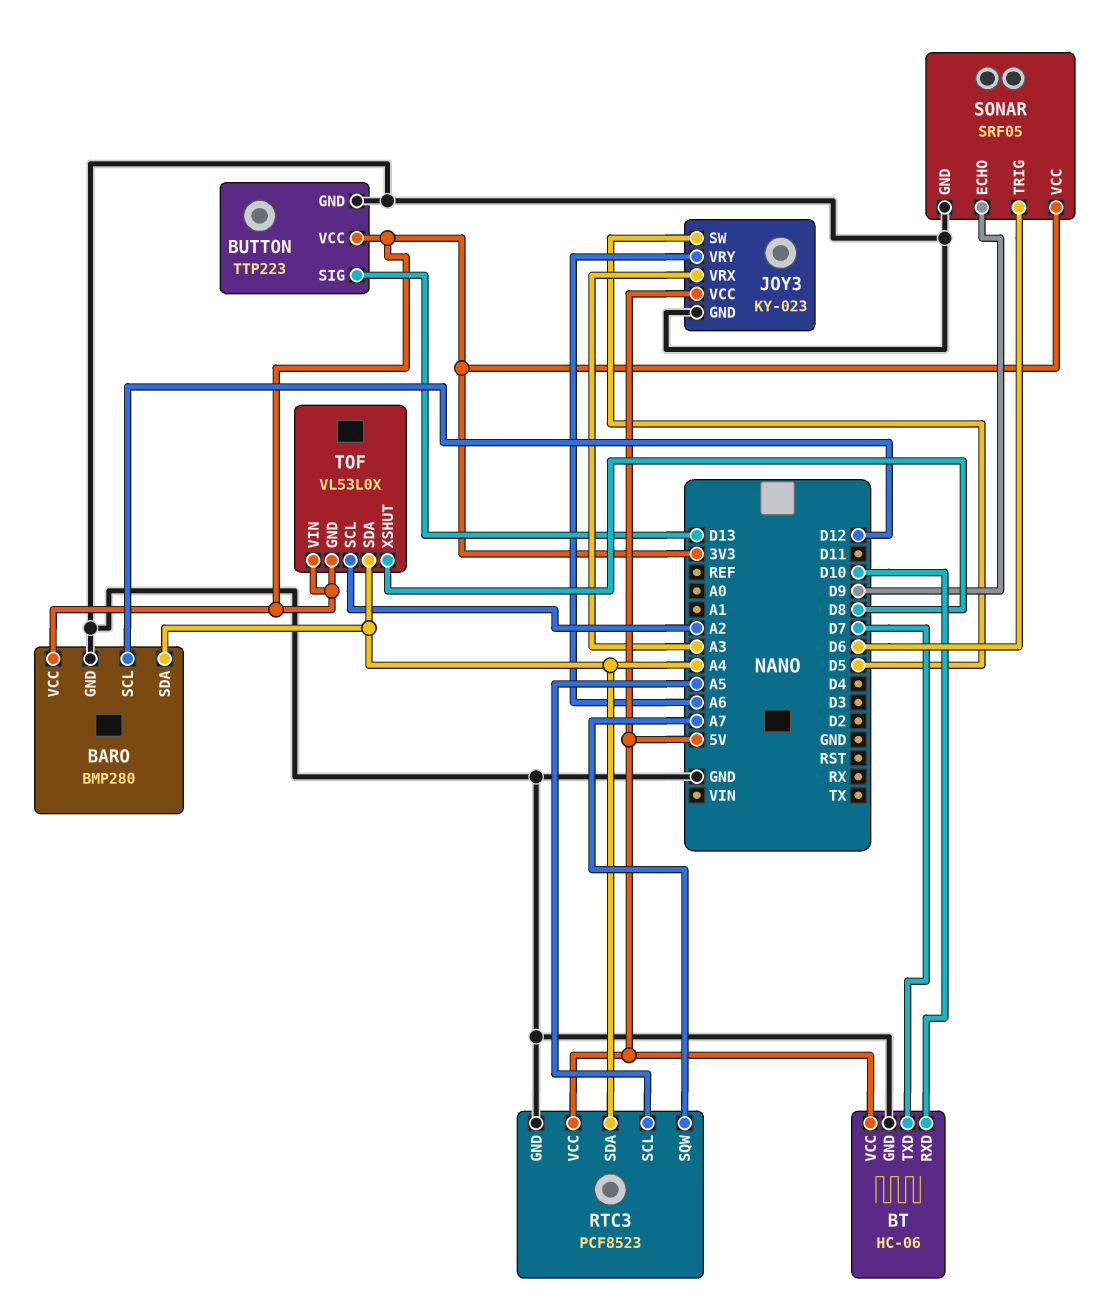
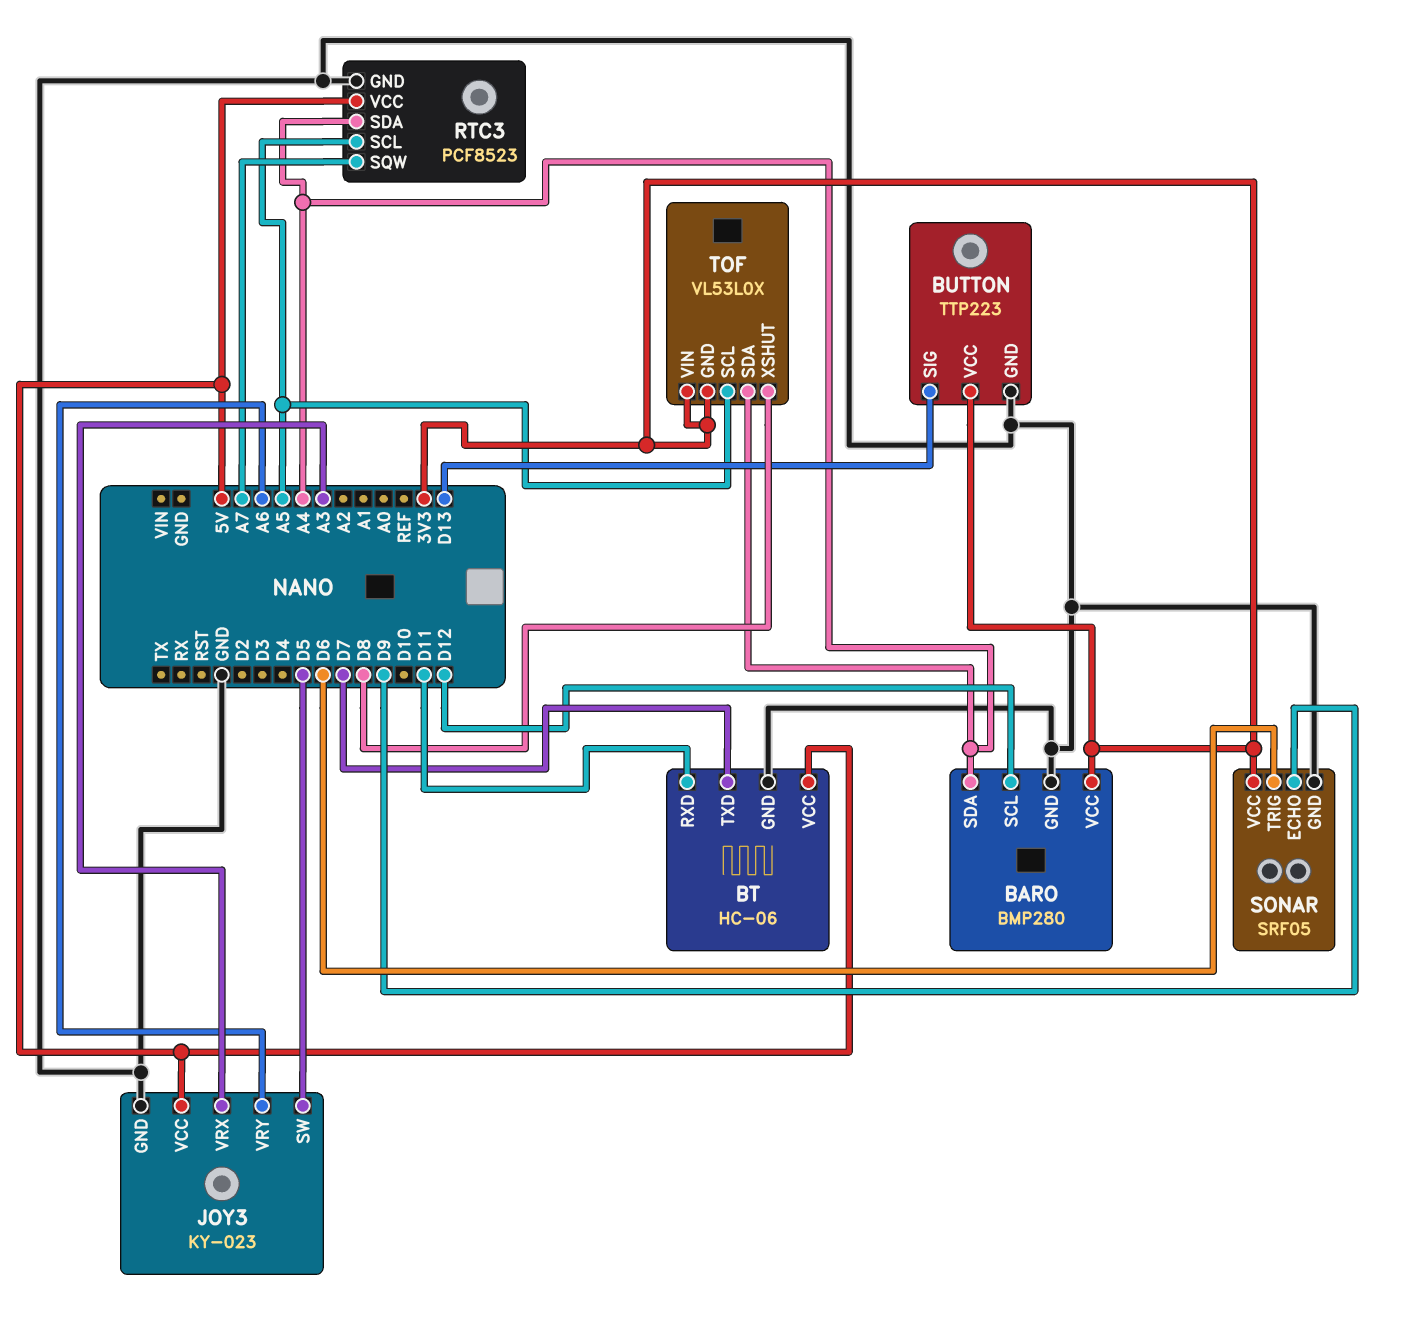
BT pin RXD: D10 -> D11
TOF pin SCL: A2 -> A5

